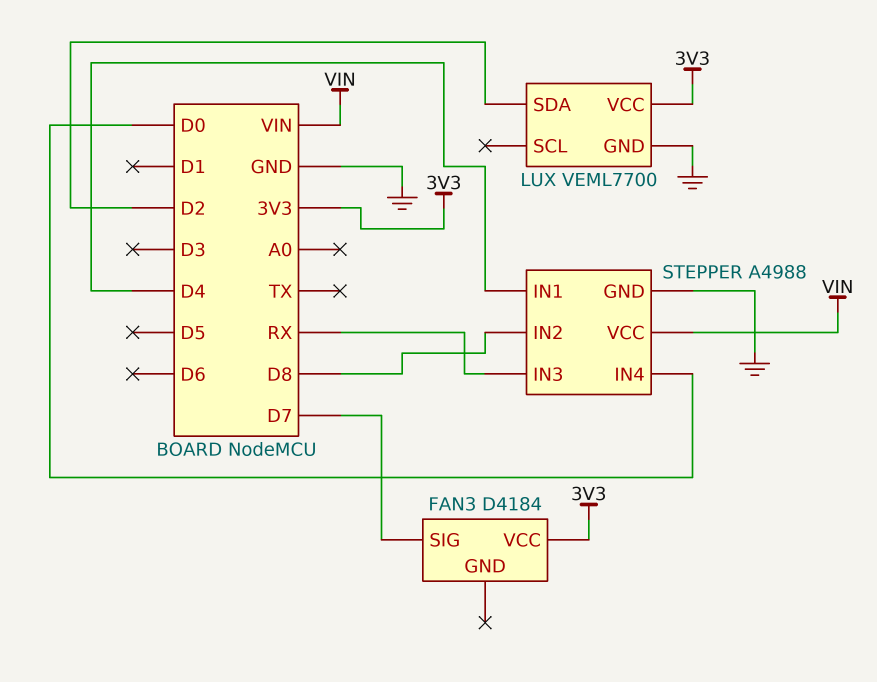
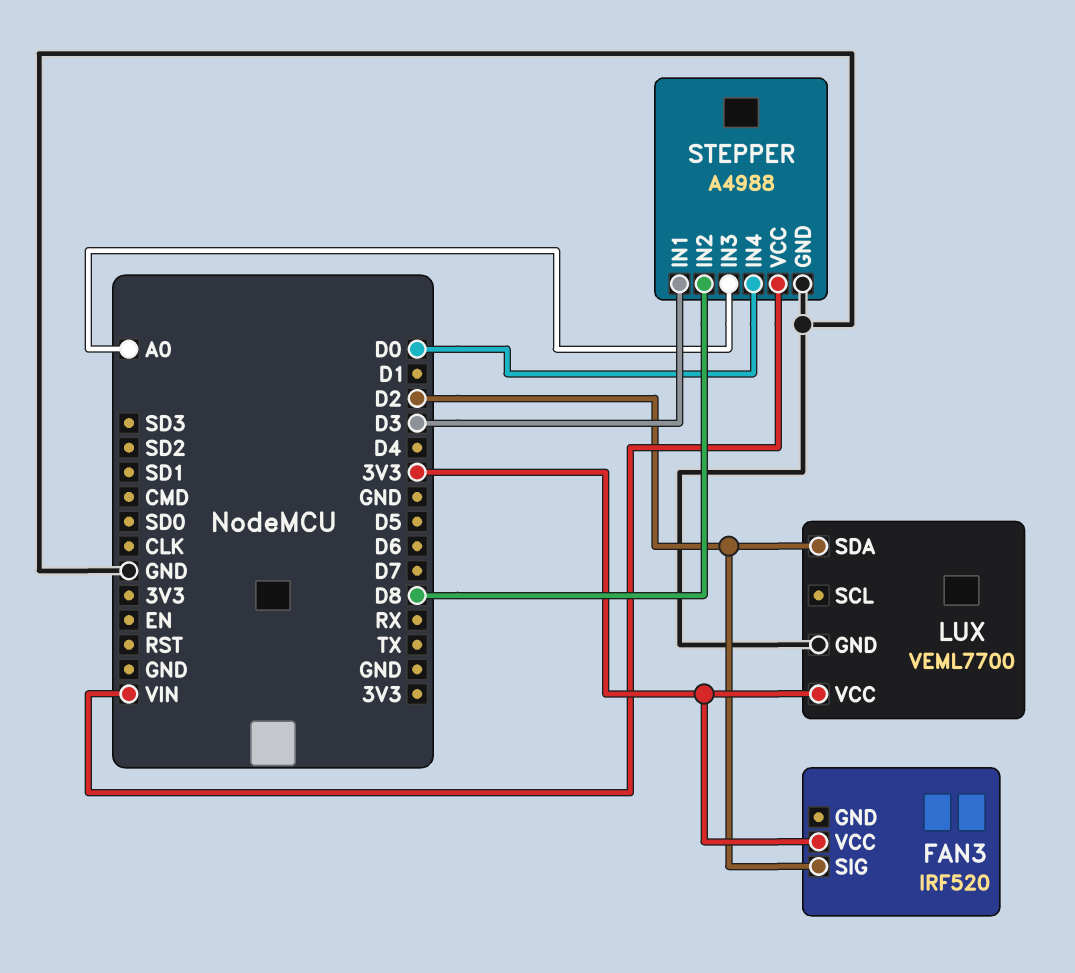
FAN3: D4184 -> IRF520
FAN3 pin SIG: D7 -> D2
STEPPER pin IN1: D4 -> D3
STEPPER pin IN3: RX -> A0

